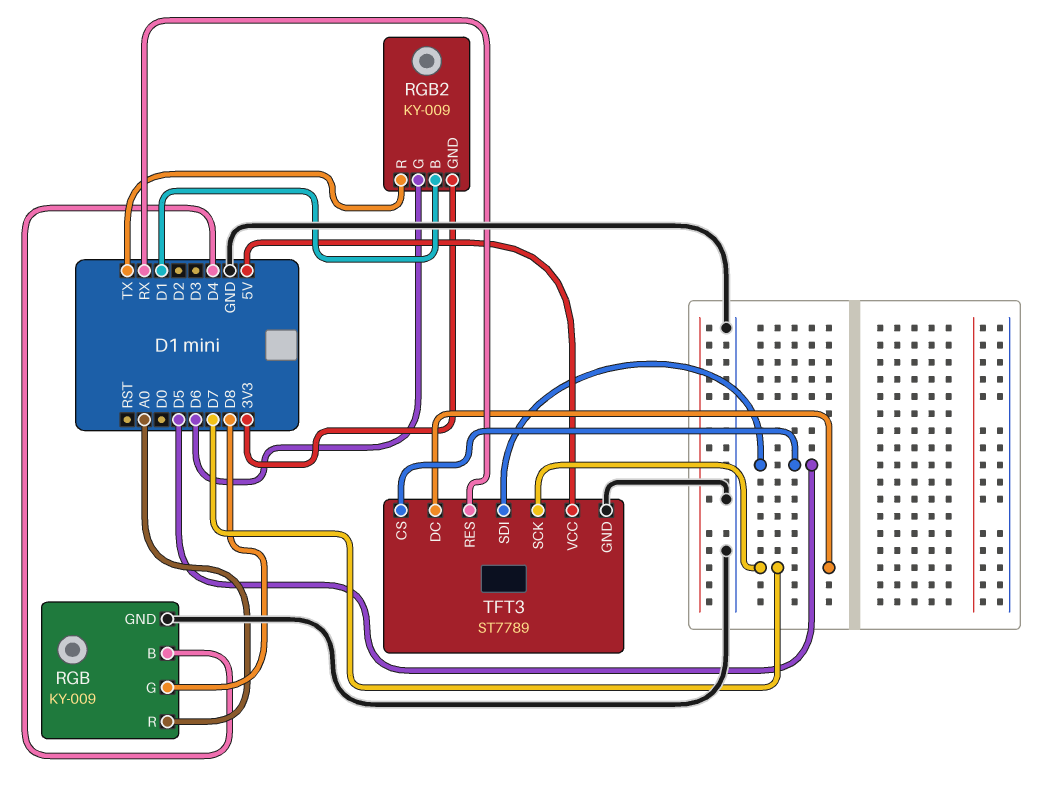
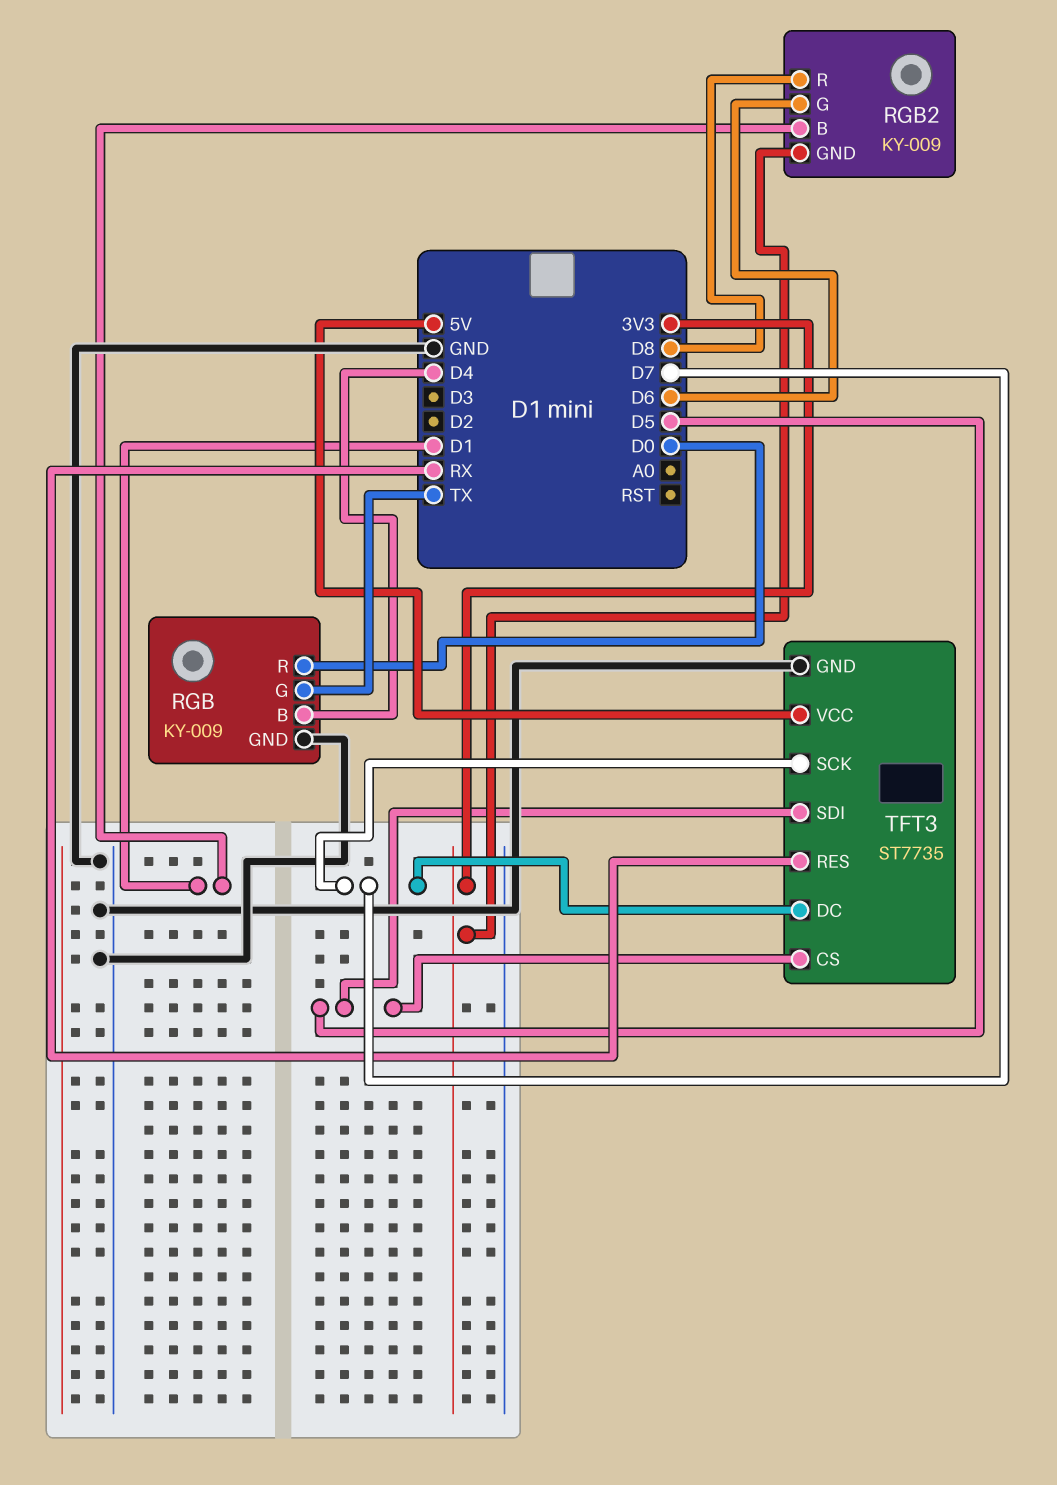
RGB pin G: D8 -> TX
RGB pin R: A0 -> D0
RGB2 pin R: TX -> D8
TFT3: ST7789 -> ST7735

